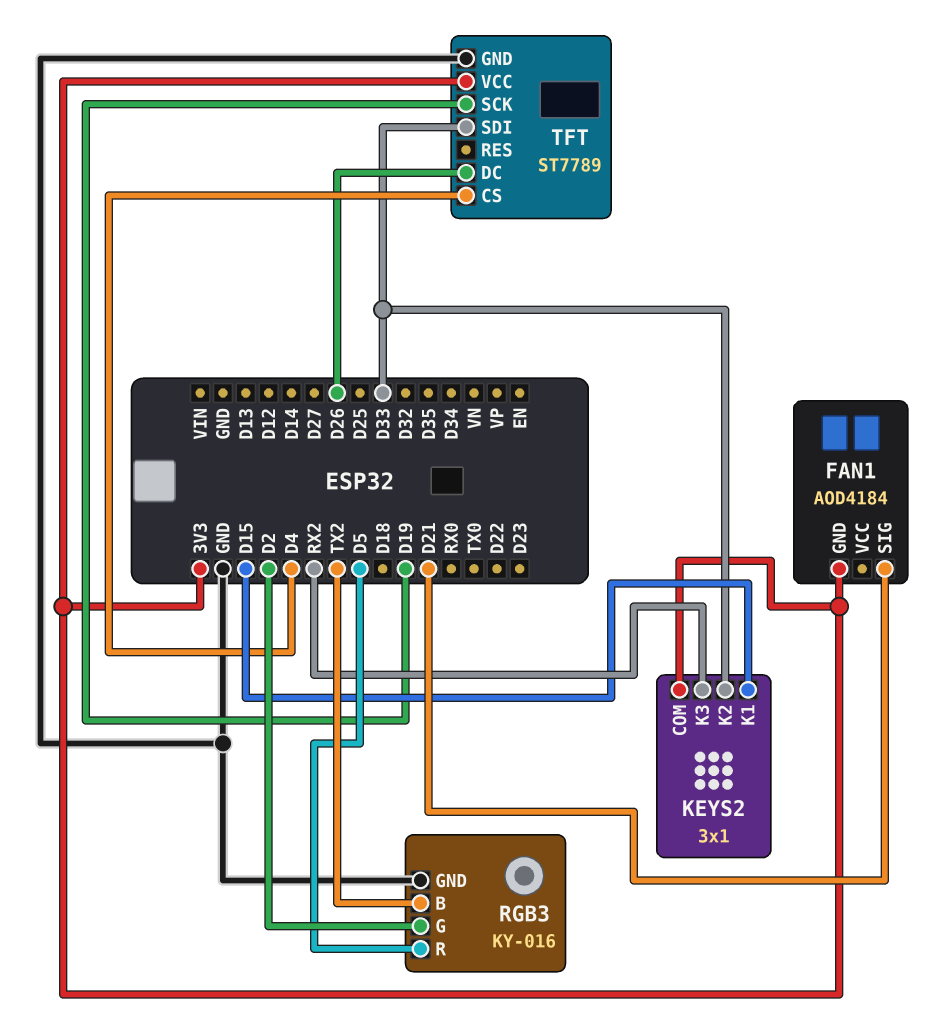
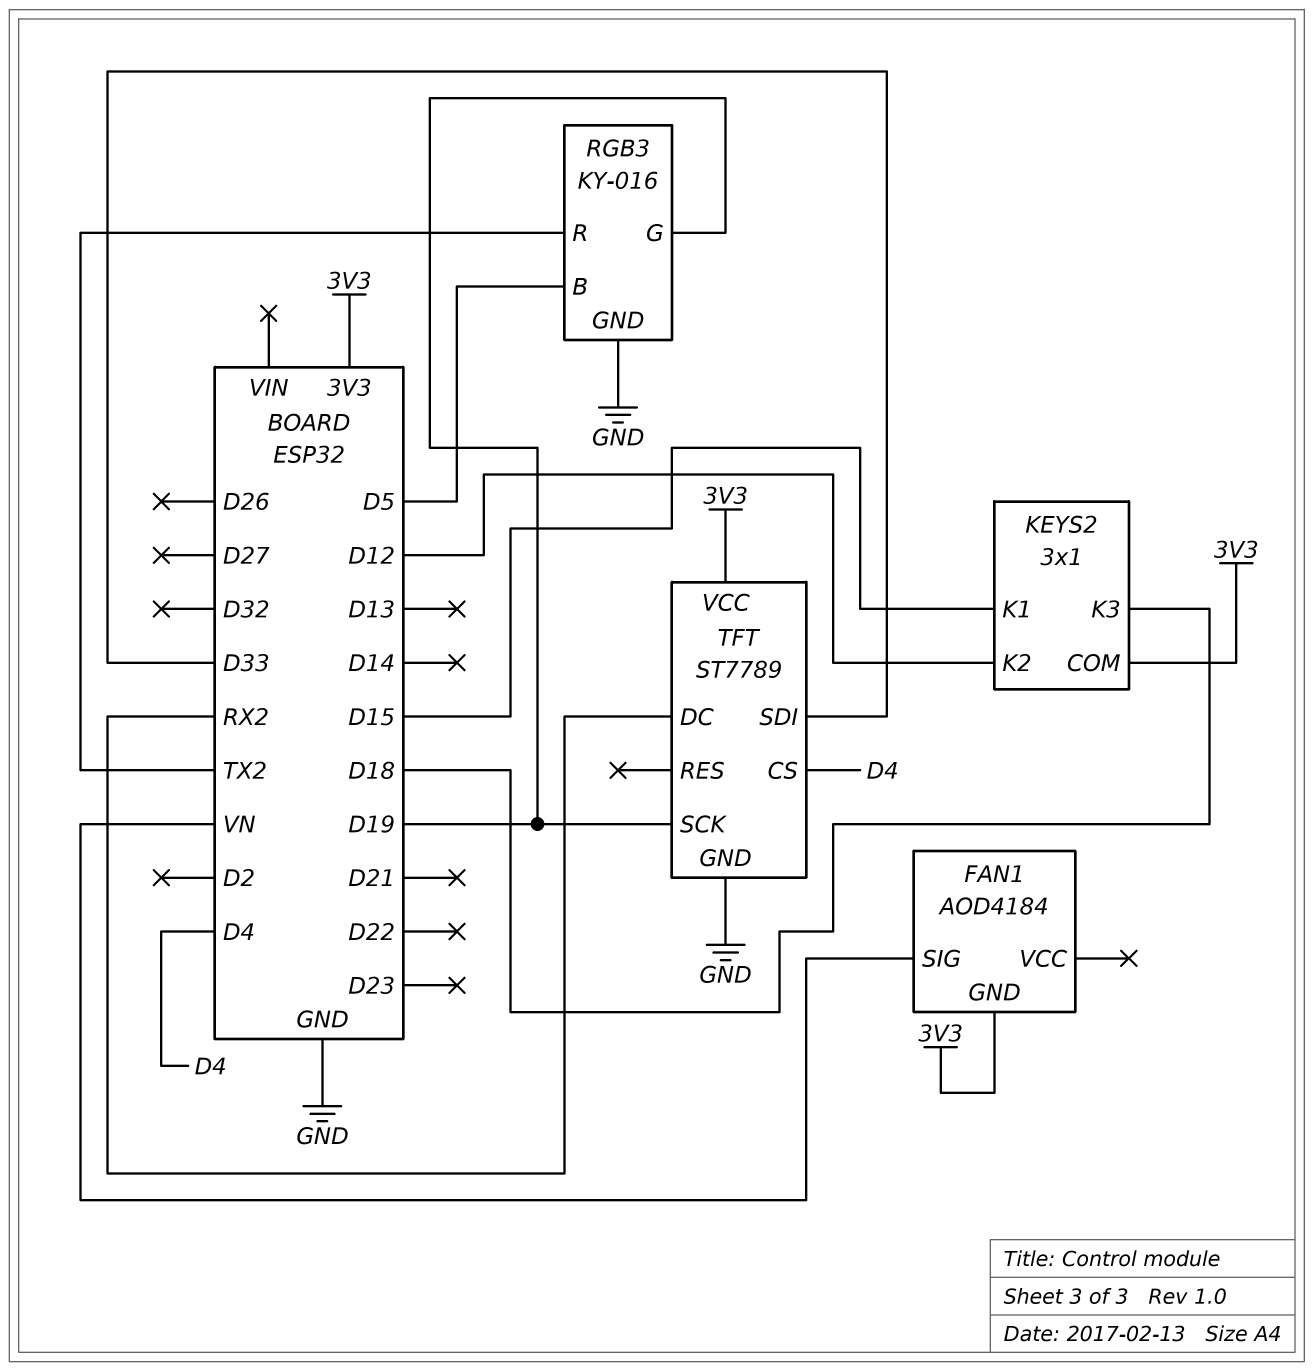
FAN1 pin SIG: D21 -> VN
KEYS2 pin K2: D33 -> D12
KEYS2 pin K3: RX2 -> D18
RGB3 pin B: TX2 -> D5
RGB3 pin G: D2 -> D19
RGB3 pin R: D5 -> TX2
TFT pin DC: D26 -> RX2

